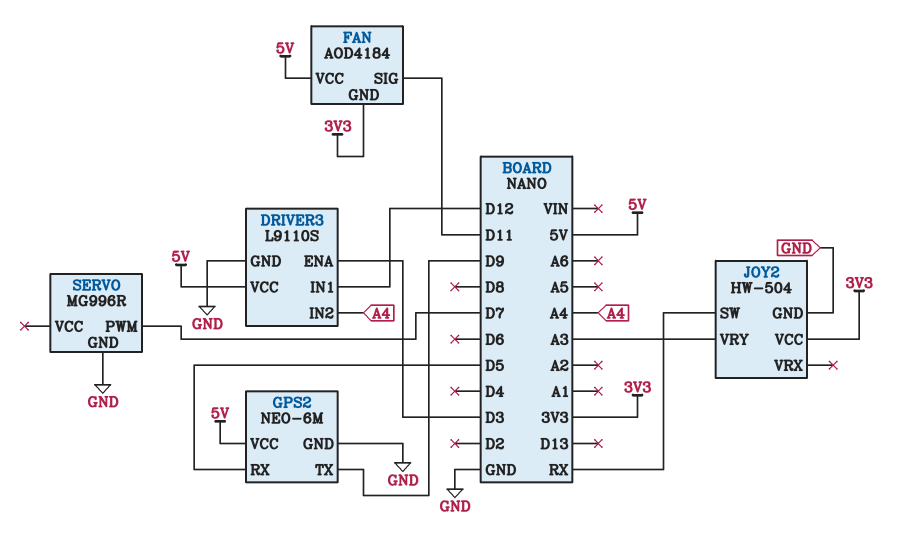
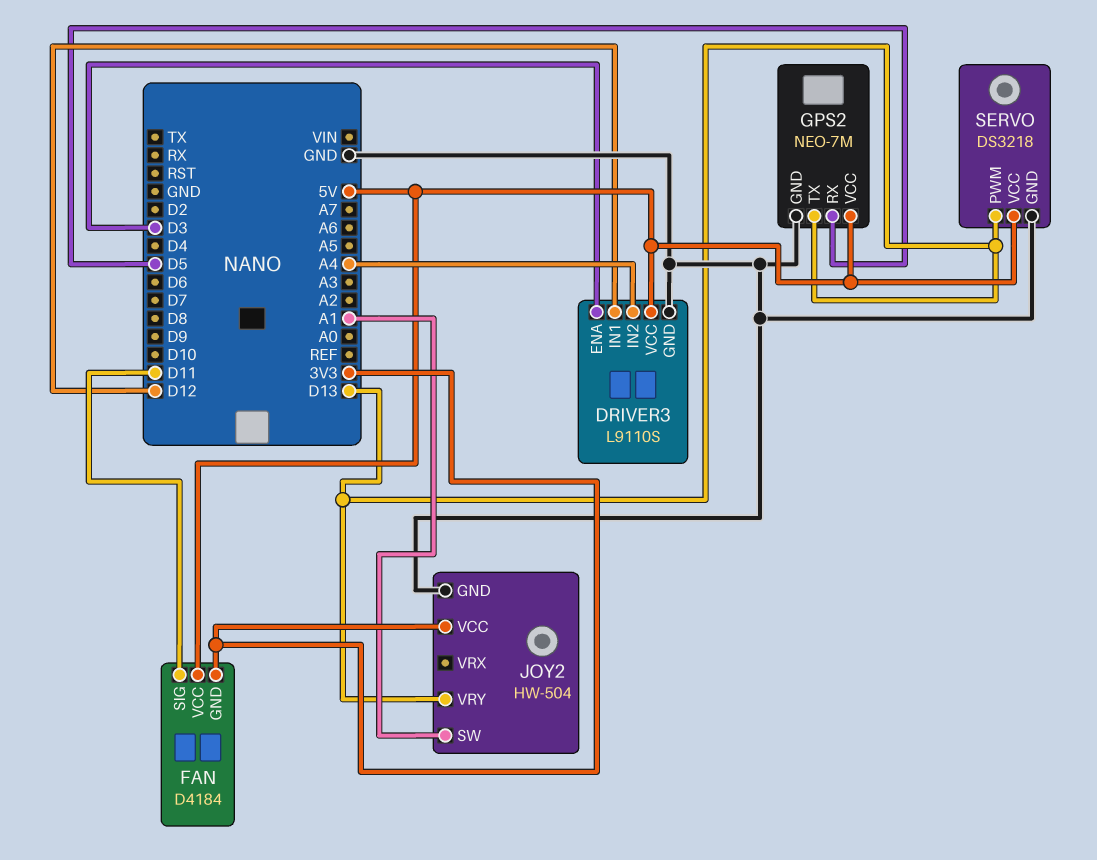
FAN: AOD4184 -> D4184
GPS2: NEO-6M -> NEO-7M
GPS2 pin TX: D9 -> D13
JOY2 pin SW: RX -> A1
JOY2 pin VRY: A3 -> D13
SERVO: MG996R -> DS3218
SERVO pin PWM: D7 -> D13
SERVO pin VCC: none -> 5V

